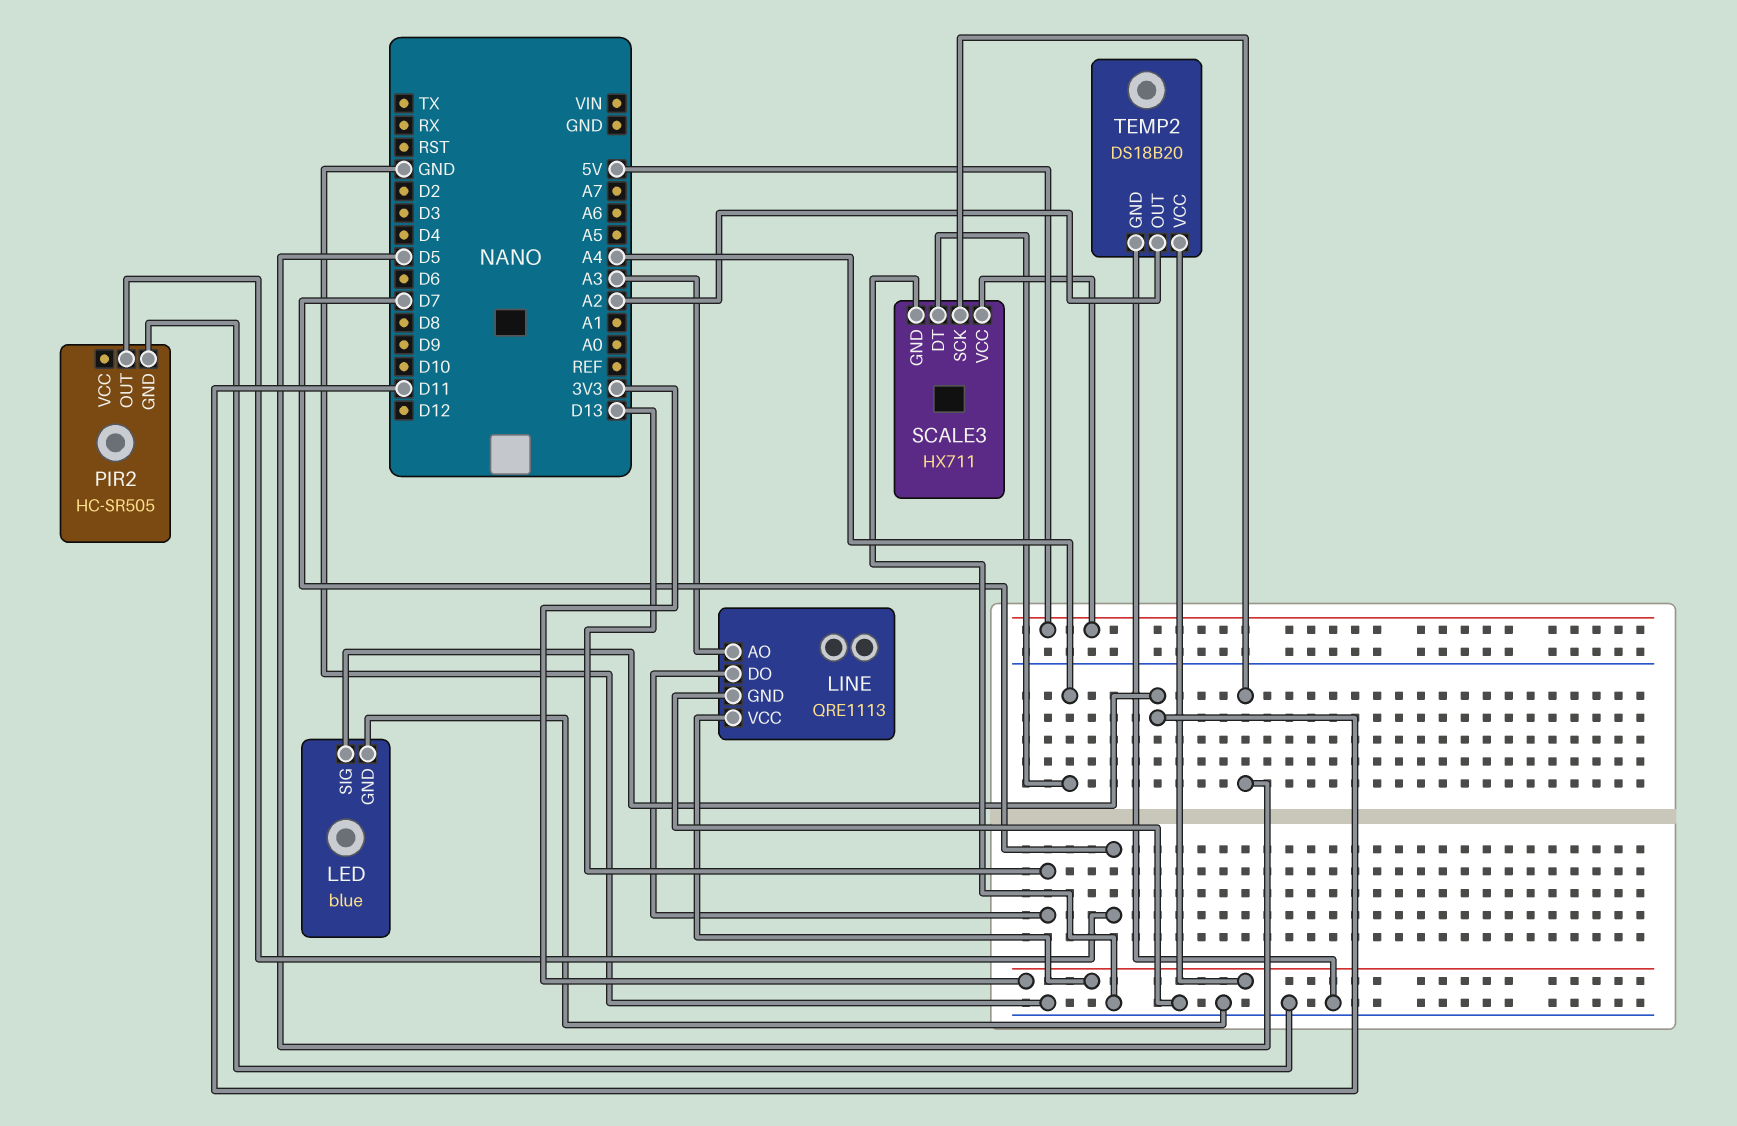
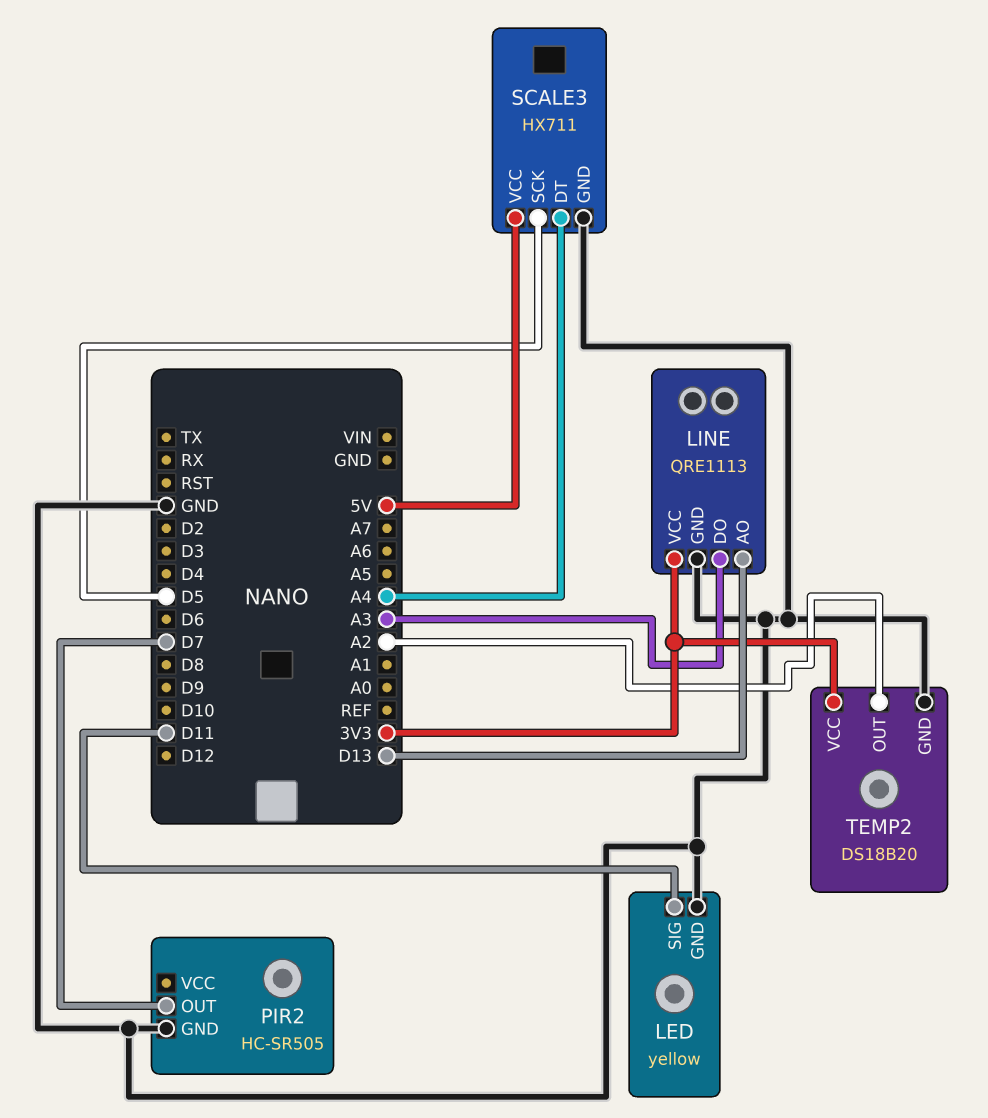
LED: blue -> yellow
LINE pin AO: A3 -> D13
LINE pin DO: D13 -> A3

